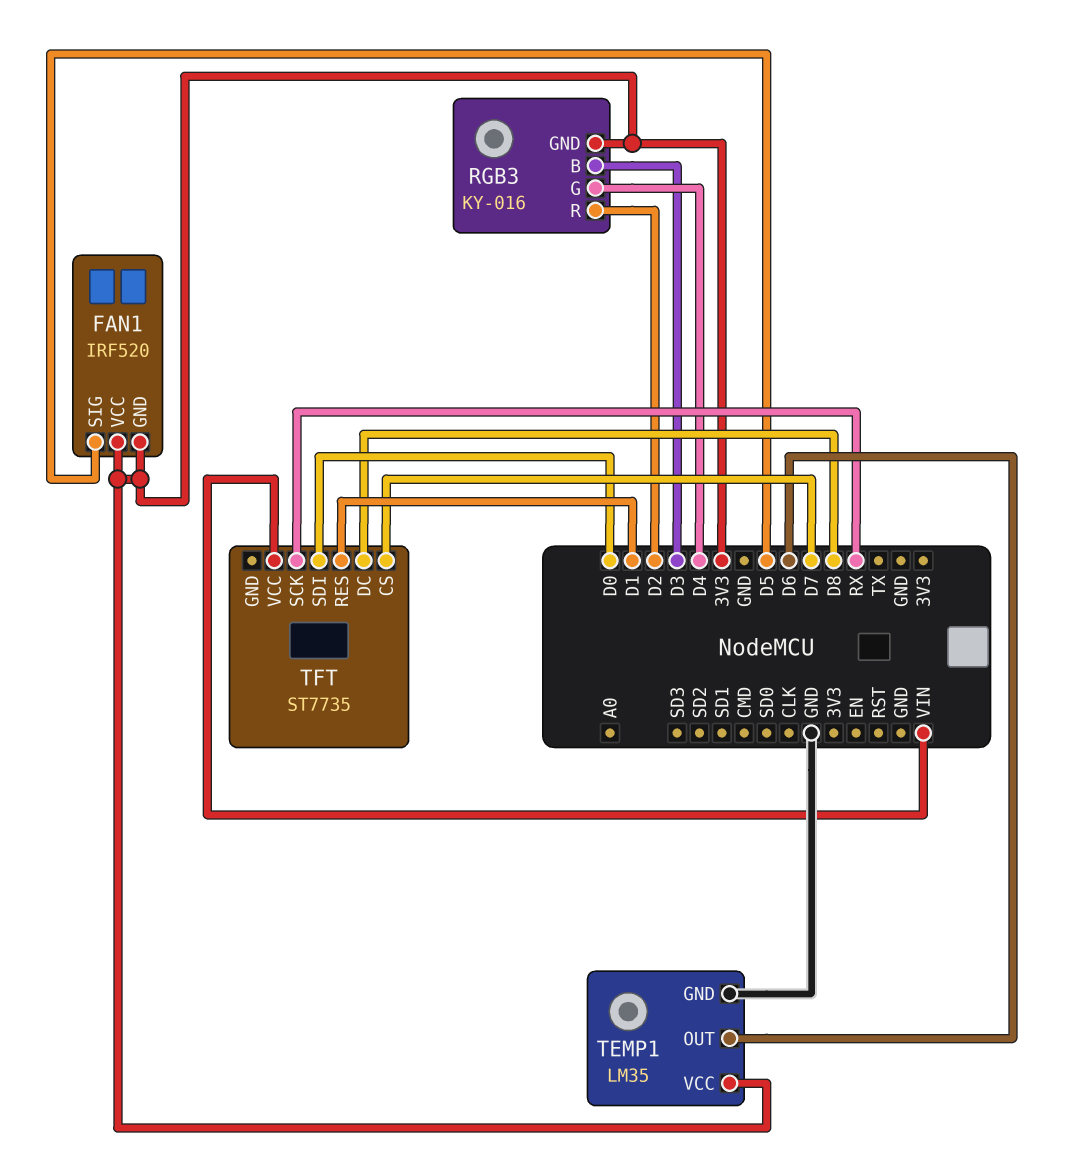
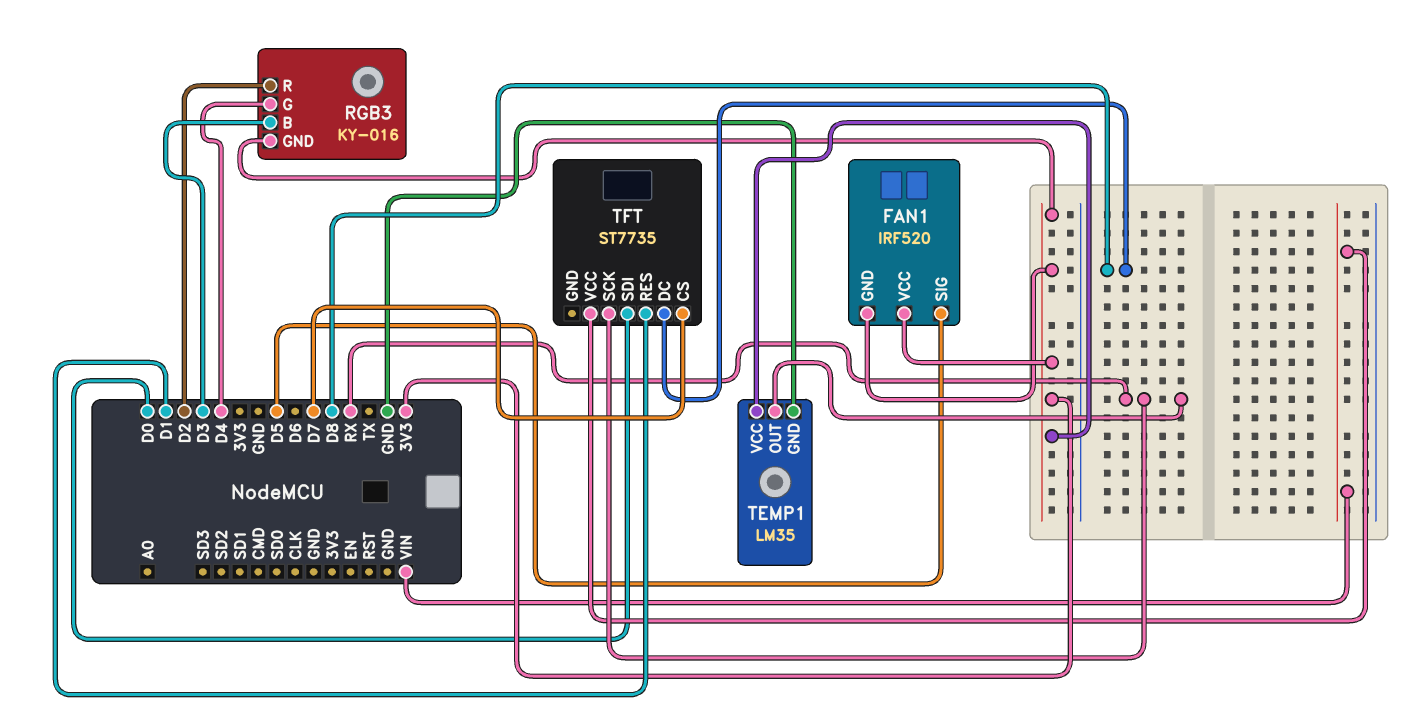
TEMP1 pin OUT: D6 -> RX

